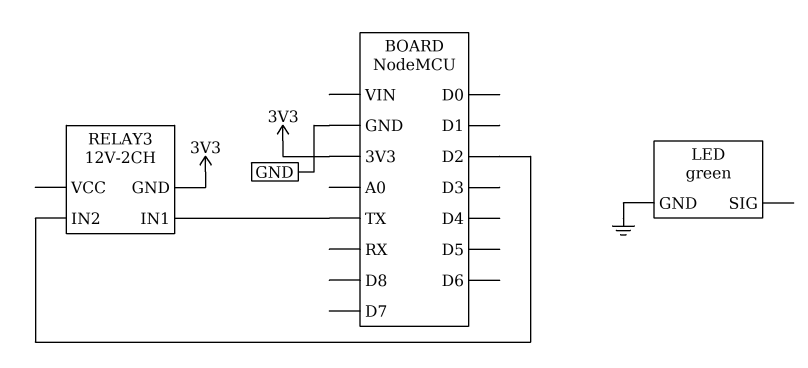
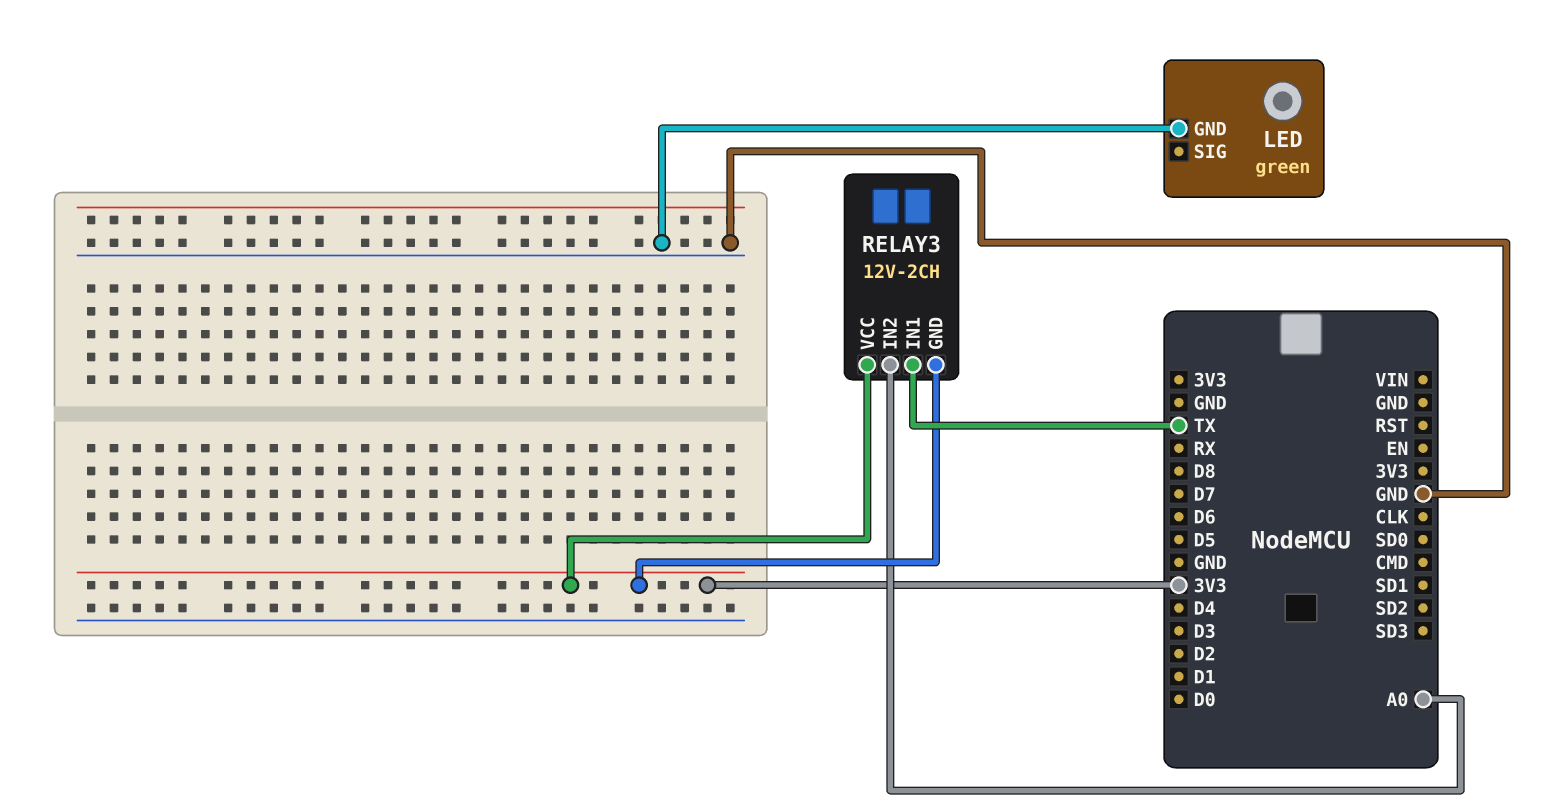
RELAY3 pin IN2: D2 -> A0
RELAY3 pin VCC: none -> 3V3

